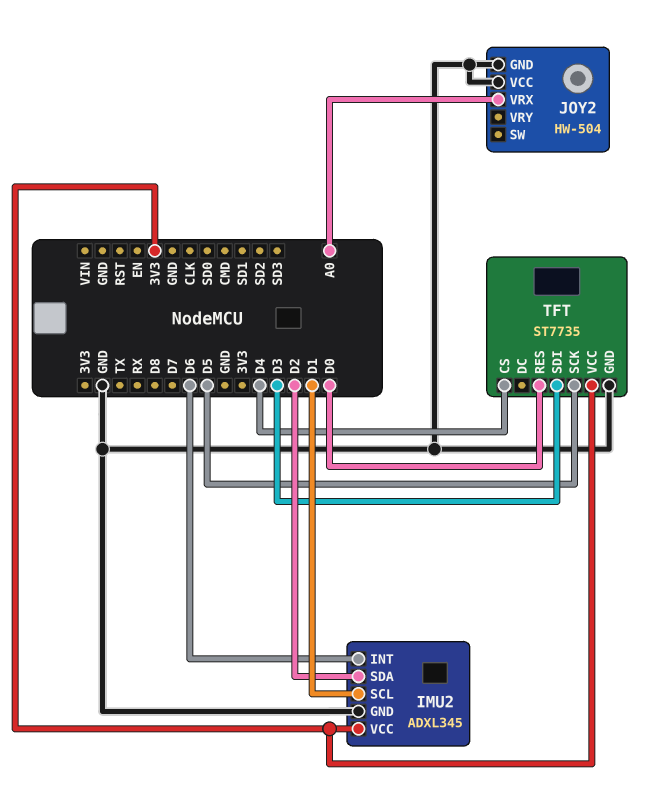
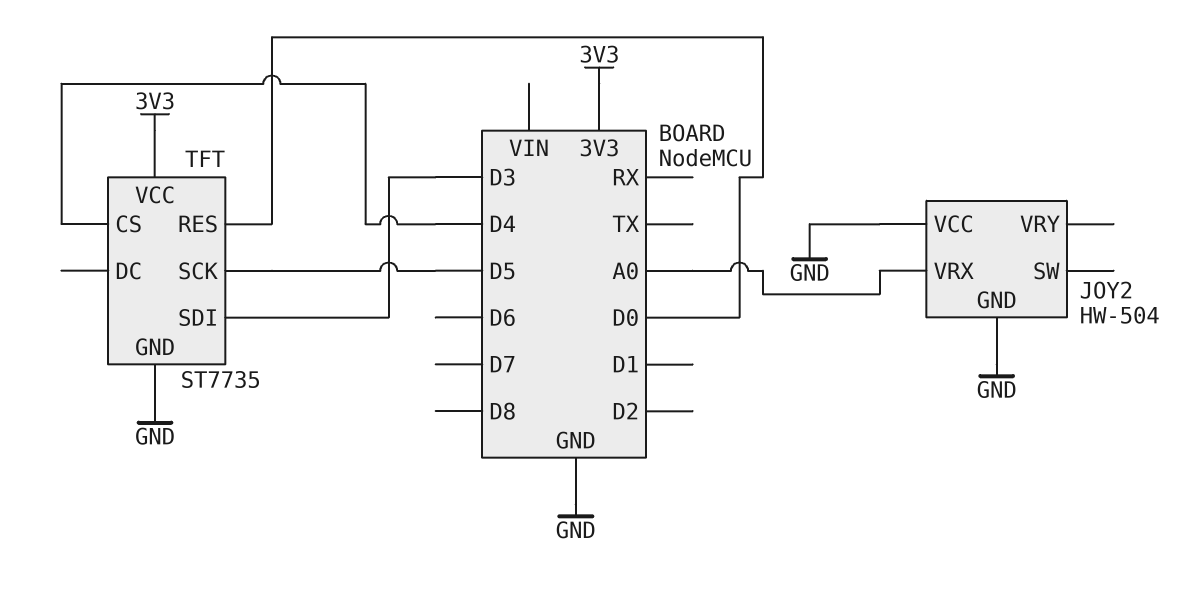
IMU2: ADXL345 -> none
IMU2 pin GND: GND -> none
IMU2 pin INT: D6 -> none
IMU2 pin SCL: D1 -> none
IMU2 pin SDA: D2 -> none
IMU2 pin VCC: 3V3 -> none

